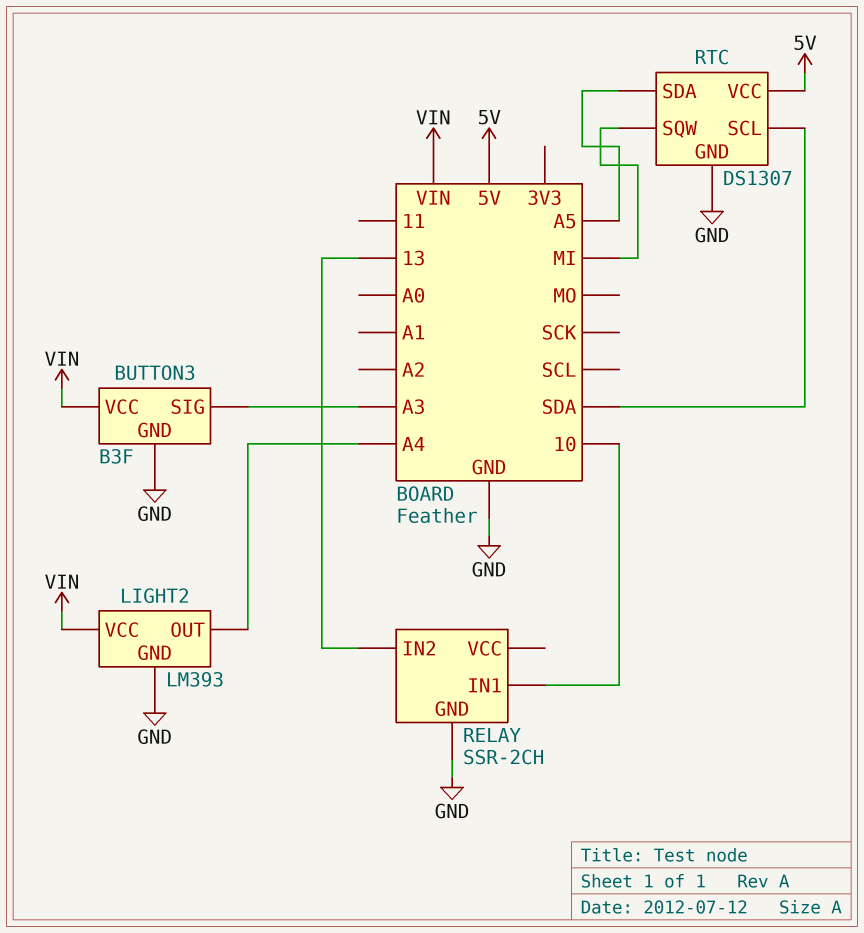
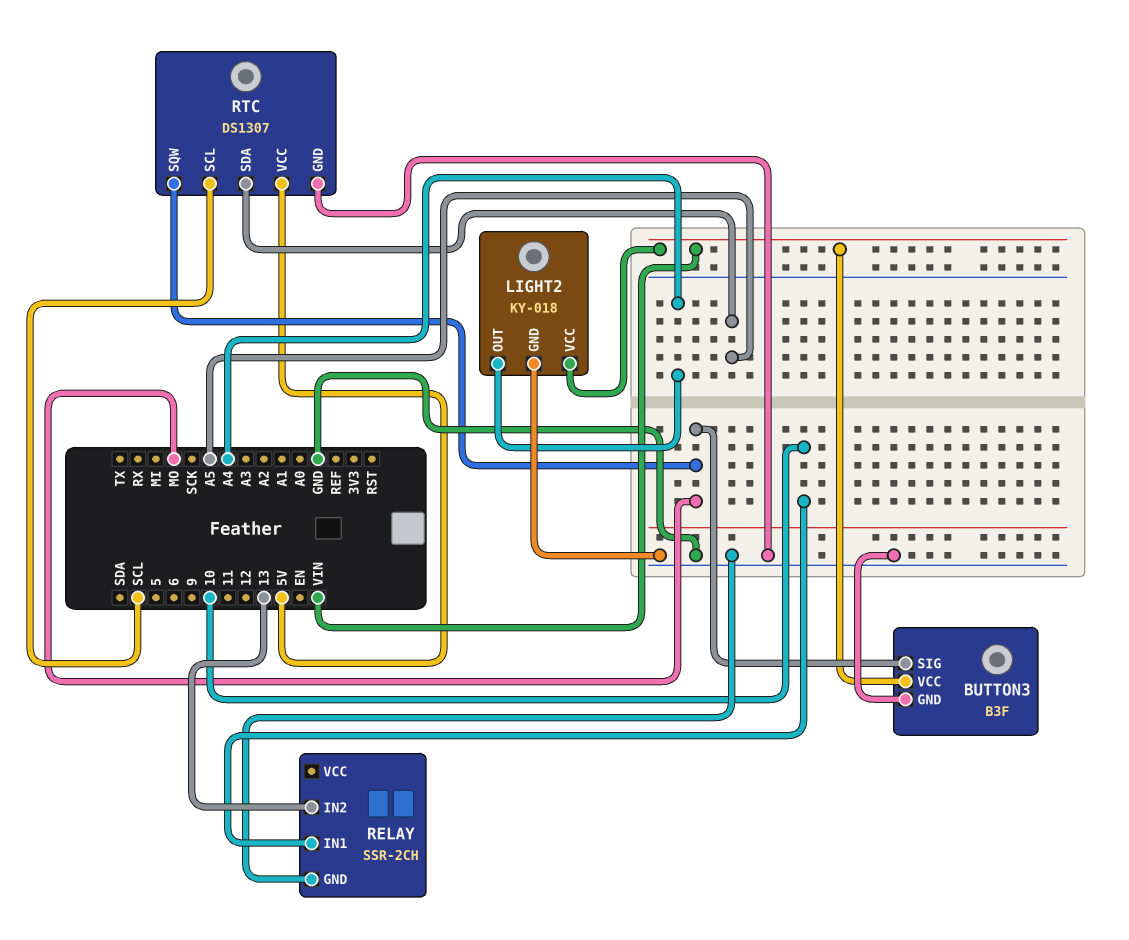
BUTTON3 pin SIG: A3 -> MO
LIGHT2: LM393 -> KY-018
RTC pin SCL: SDA -> SCL
RTC pin SQW: MI -> MO

